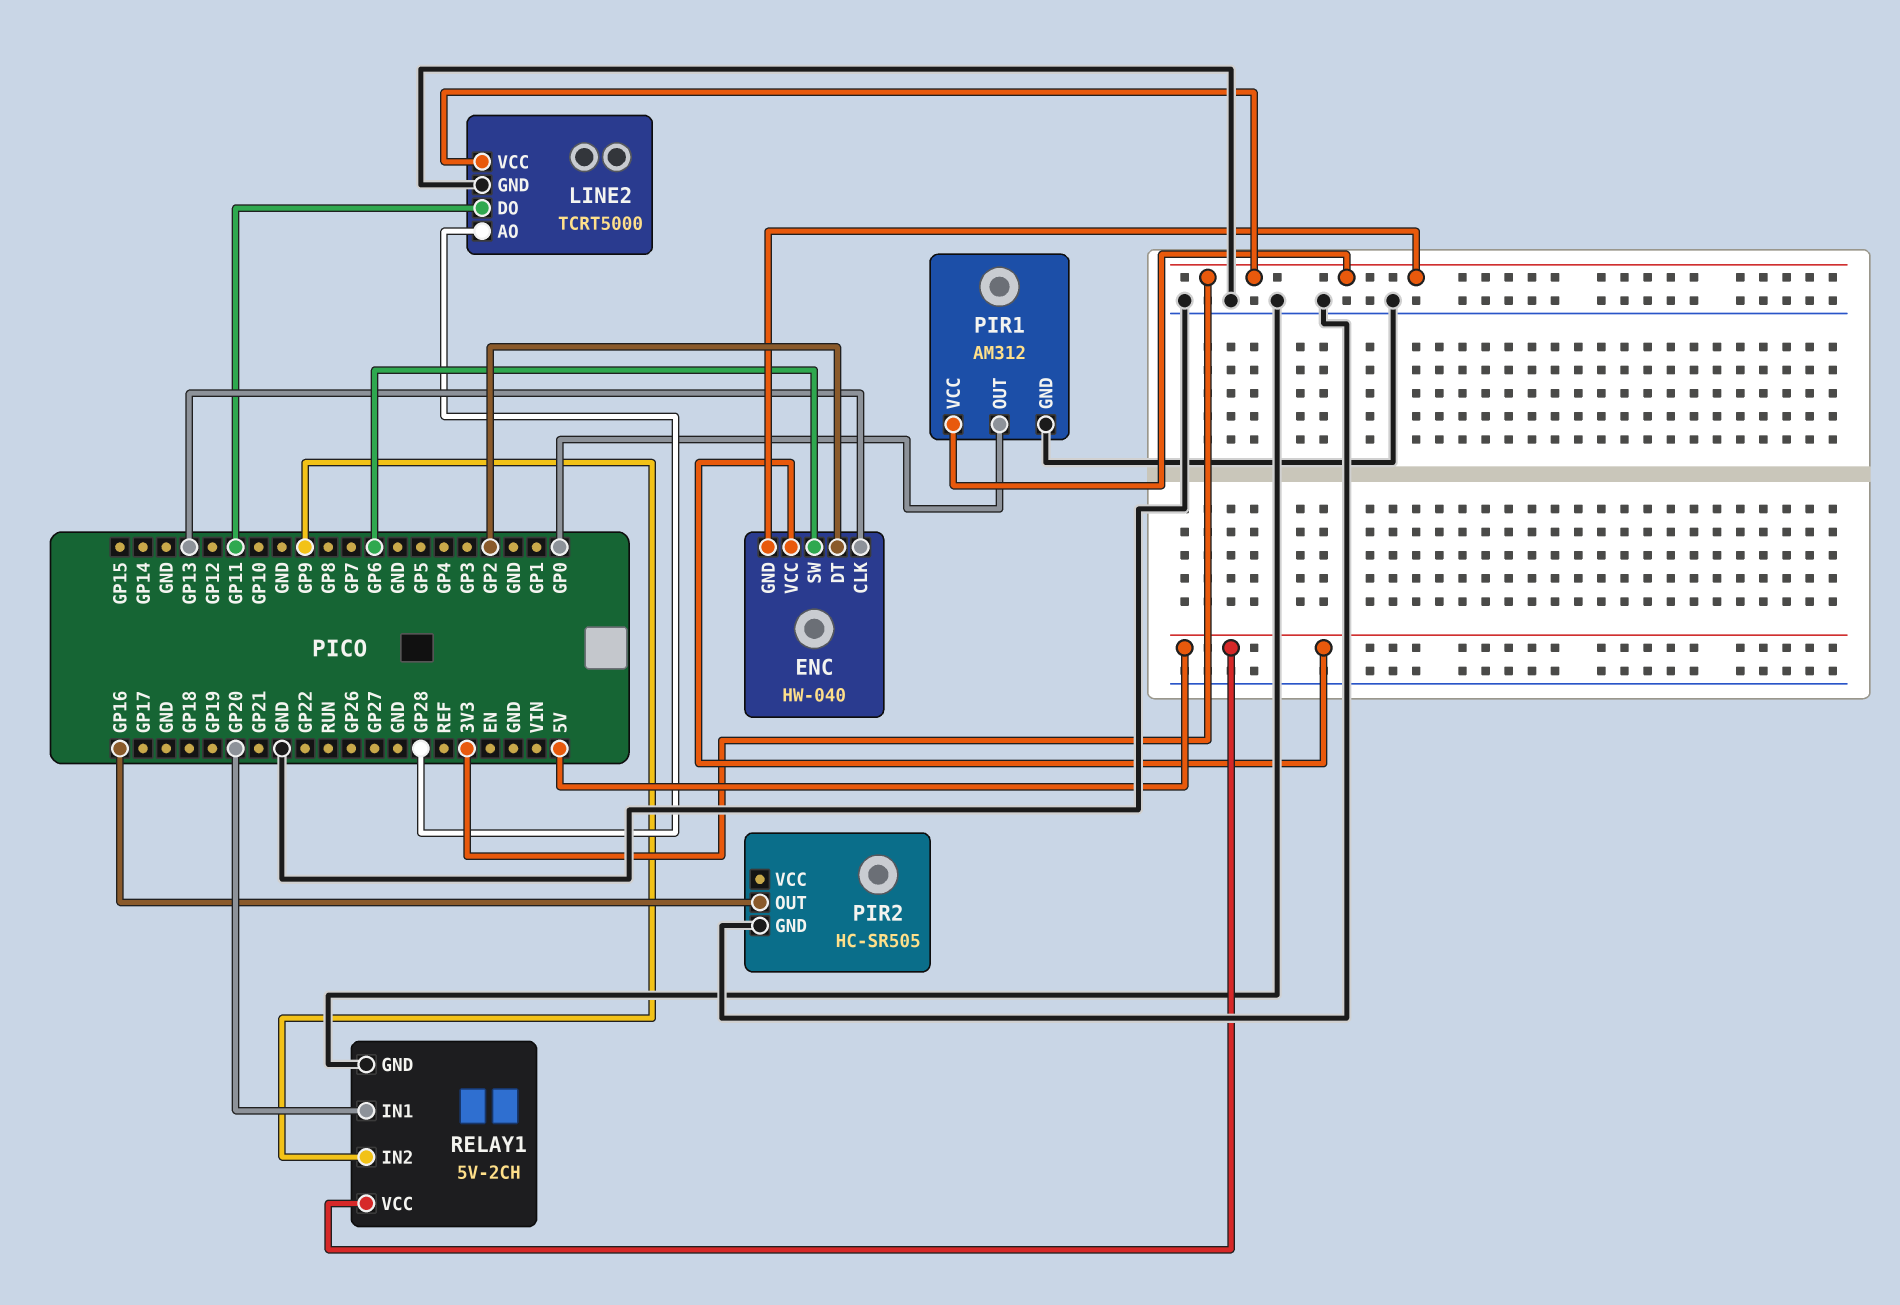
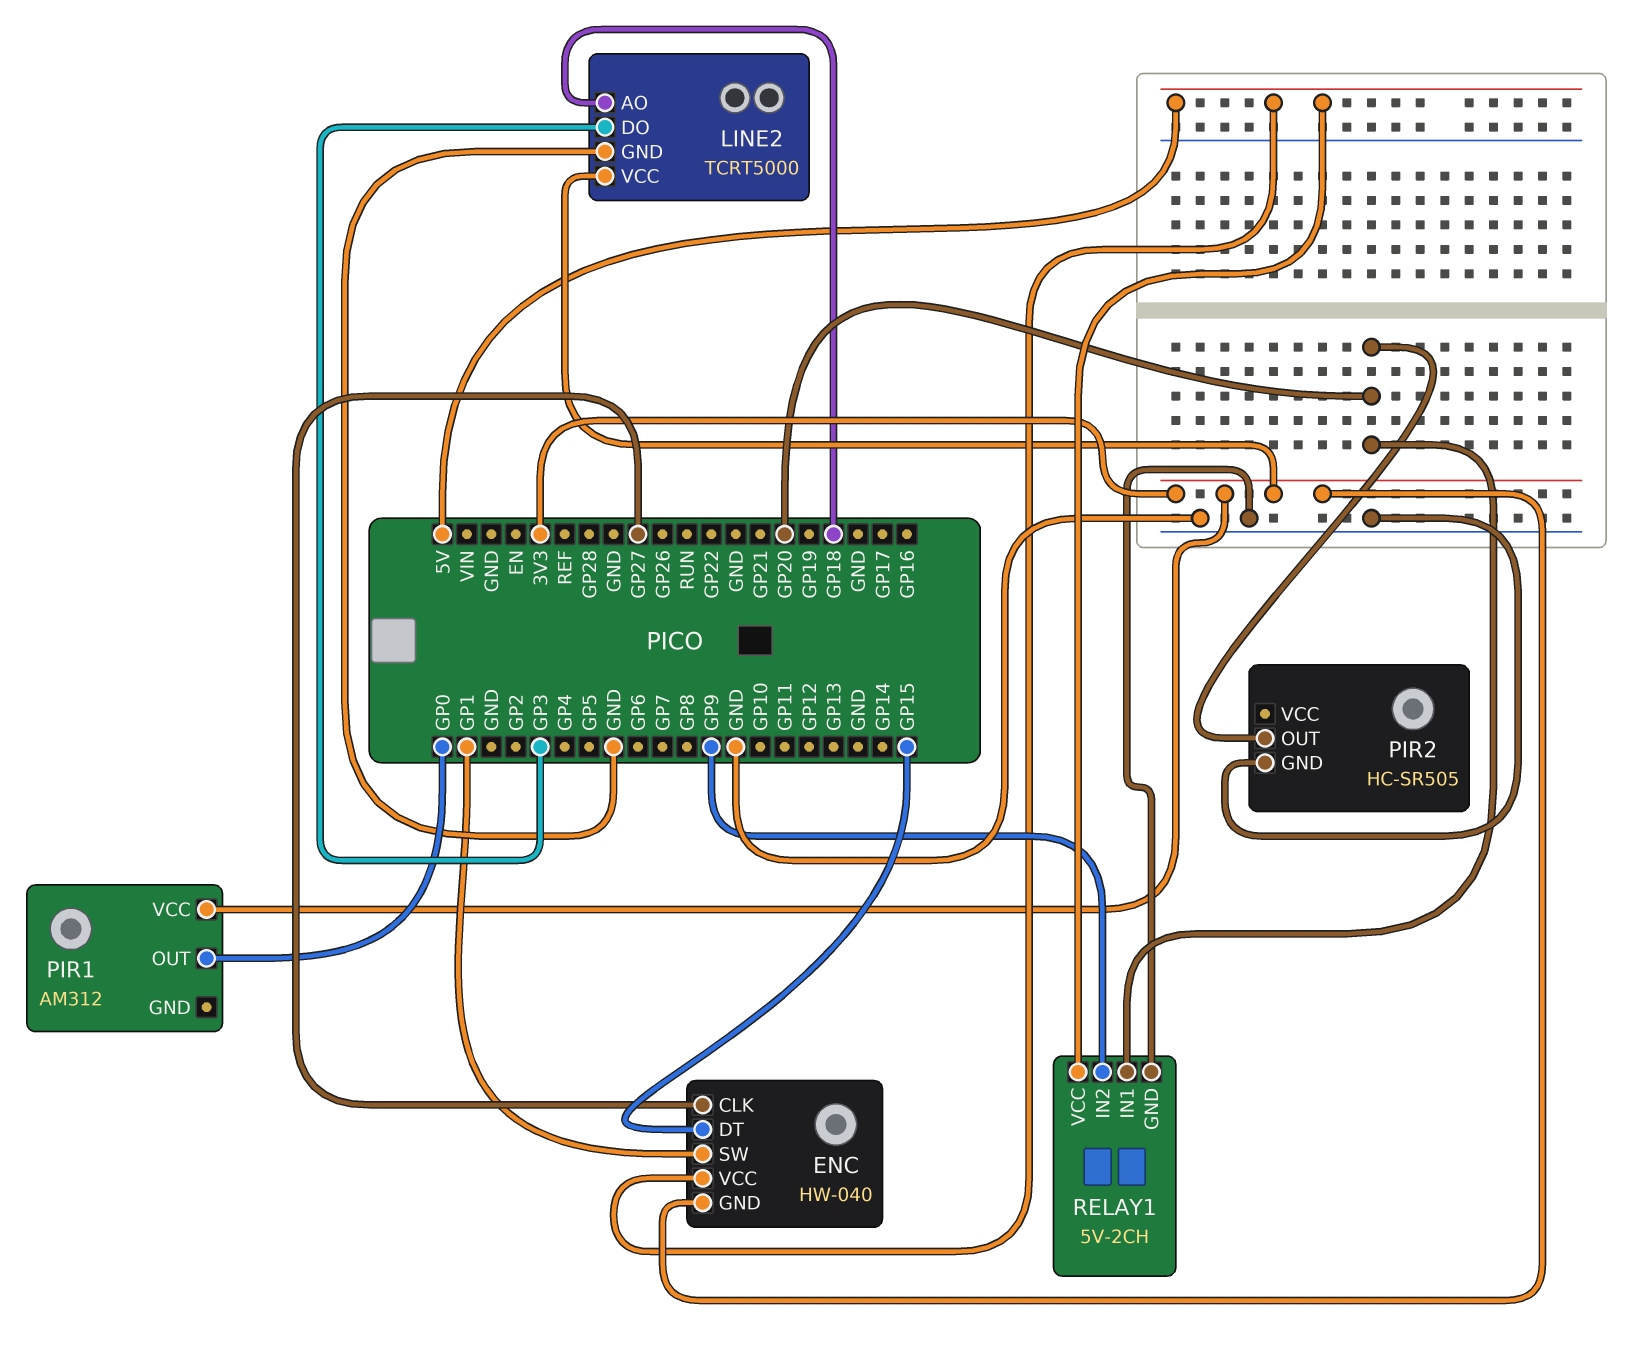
ENC pin CLK: GP13 -> GP27
ENC pin DT: GP2 -> GP15
ENC pin SW: GP6 -> GP1
LINE2 pin AO: GP28 -> GP18
LINE2 pin DO: GP11 -> GP3
PIR1 pin GND: GND -> none
PIR2 pin OUT: GP16 -> GP20

